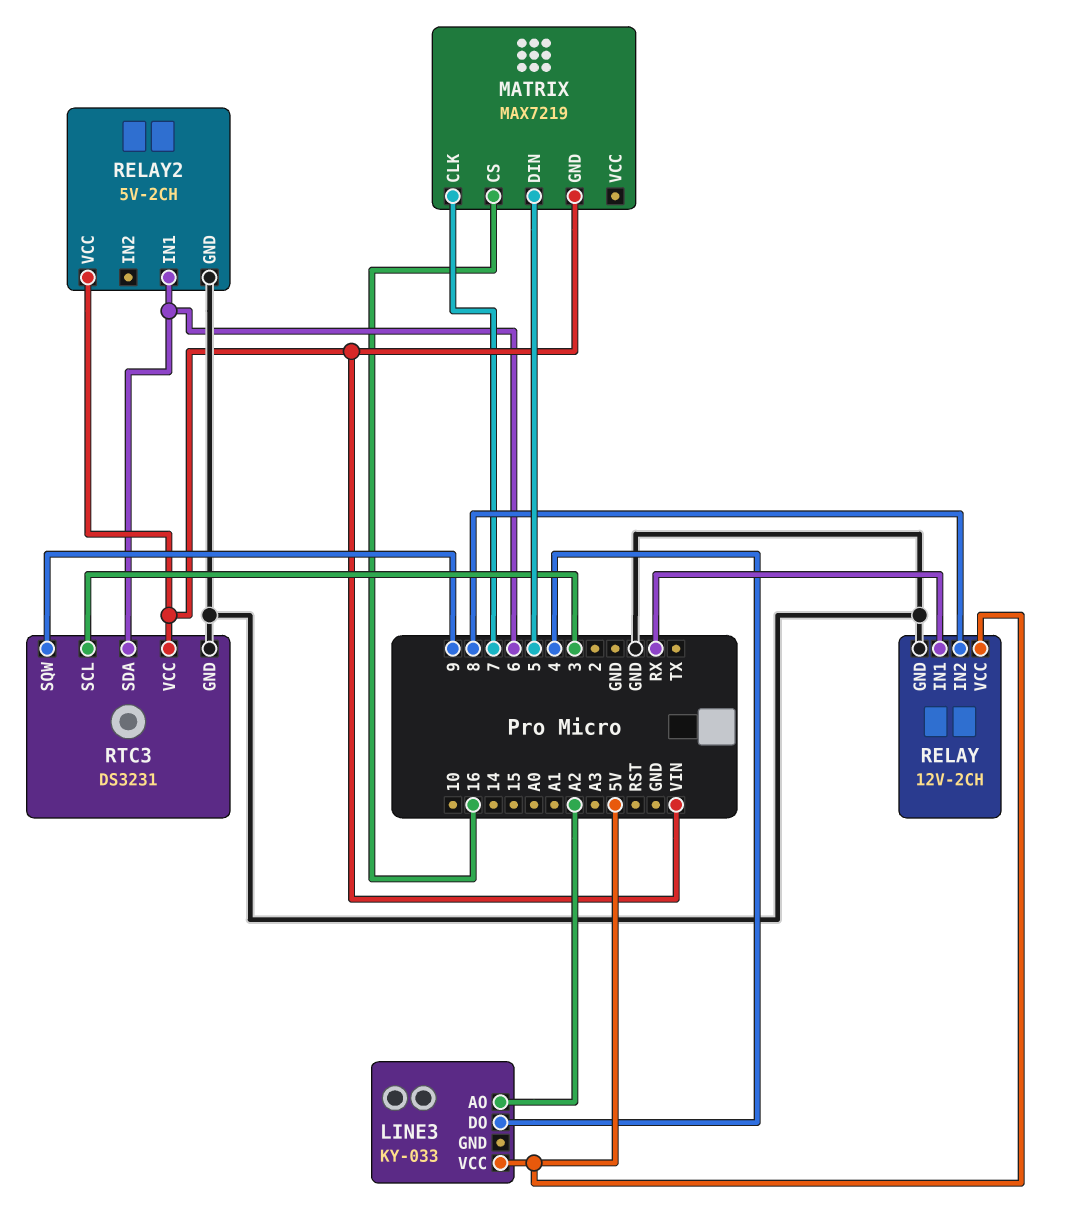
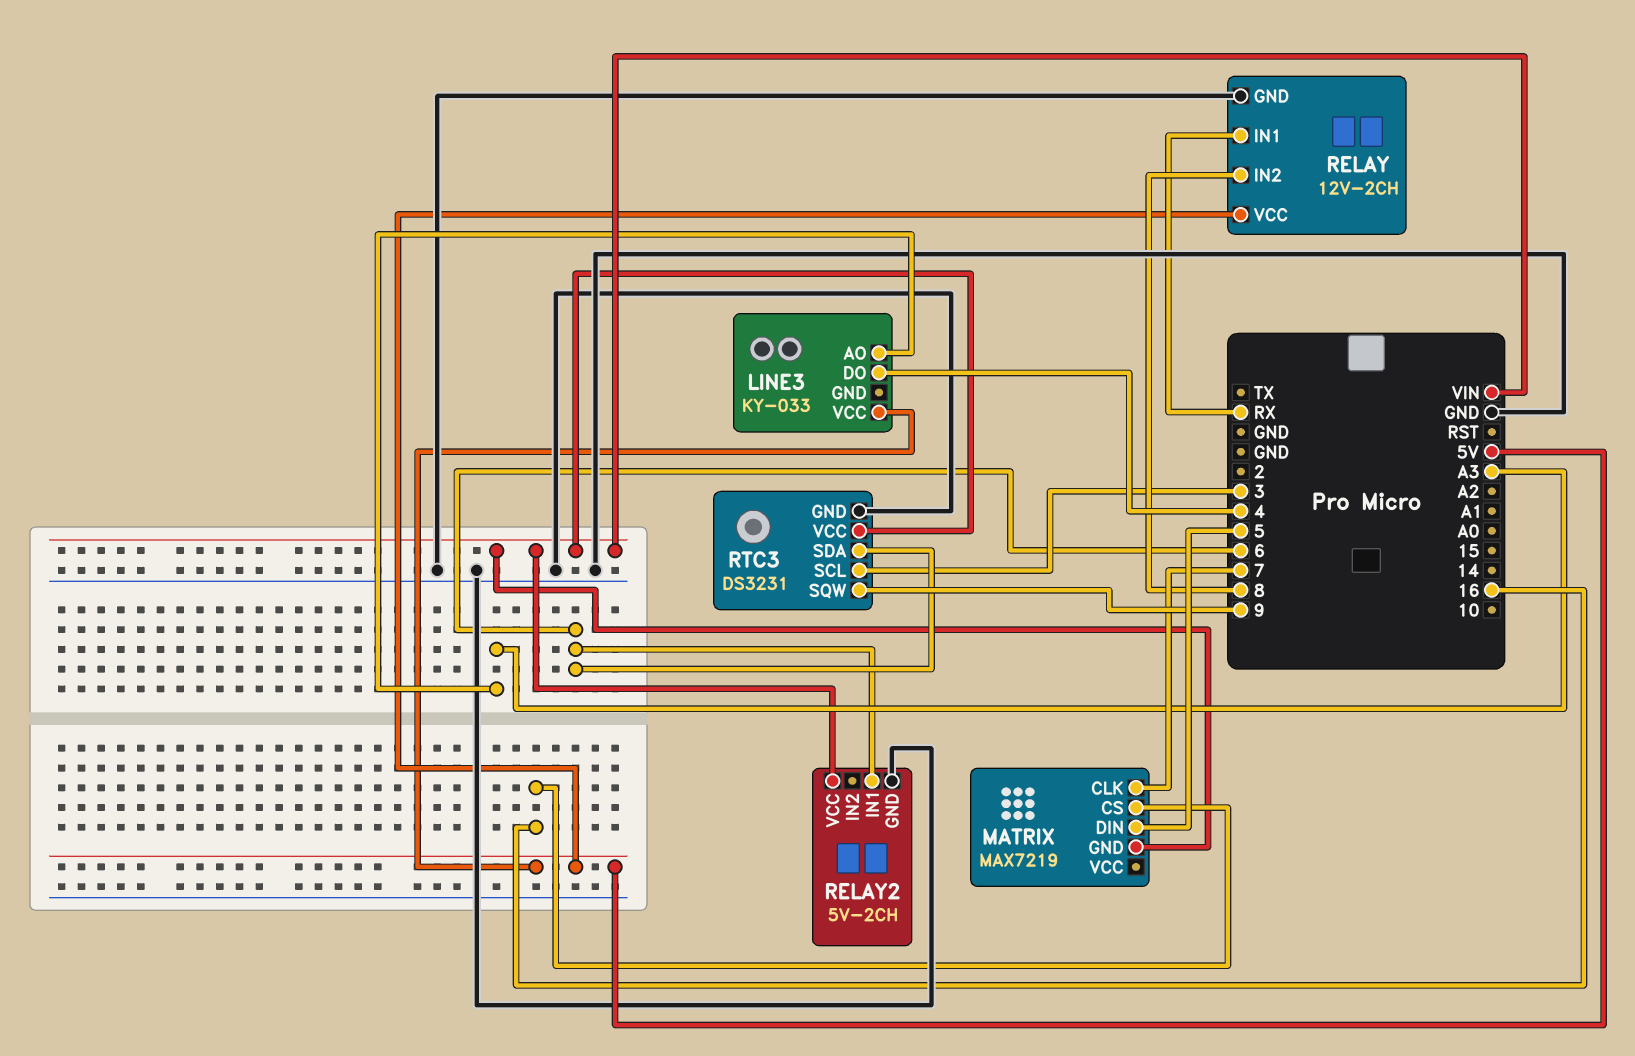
LINE3 pin AO: A2 -> A3

